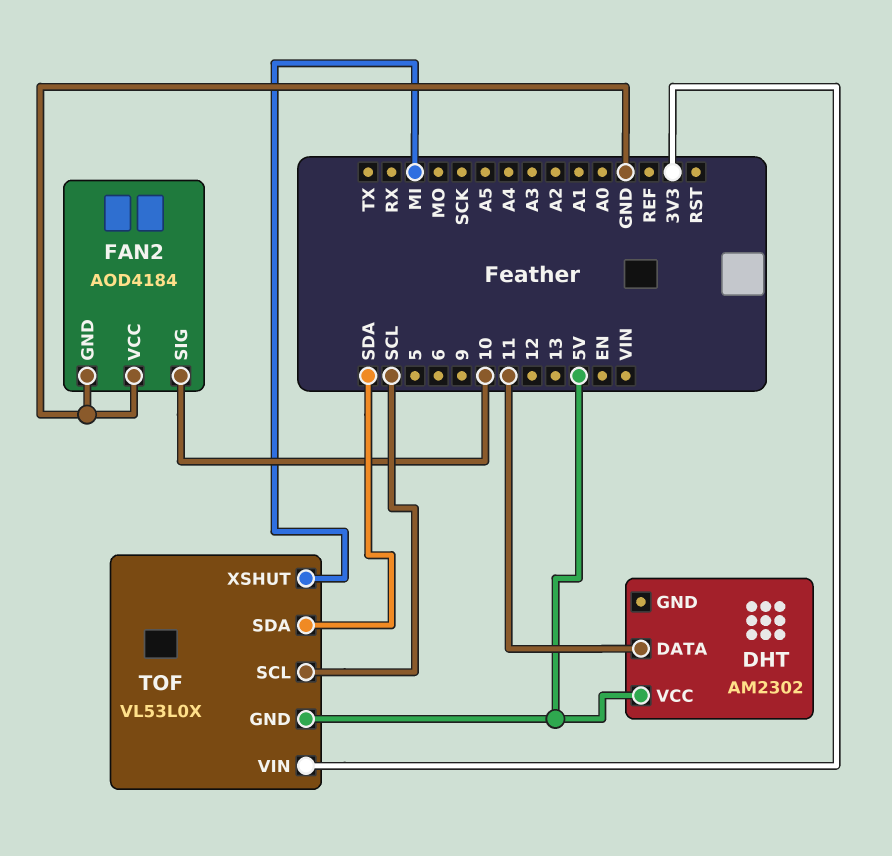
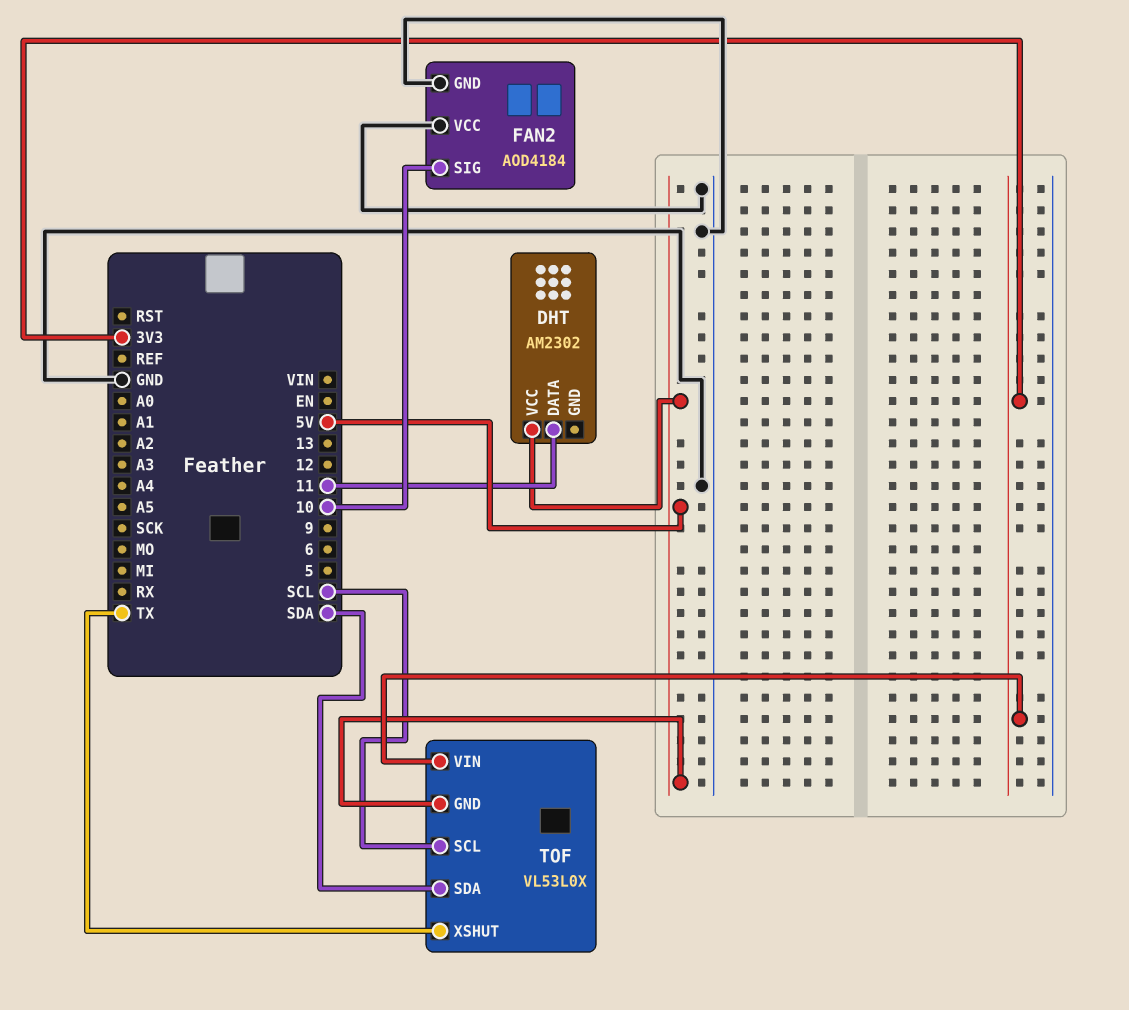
TOF pin XSHUT: MI -> TX

